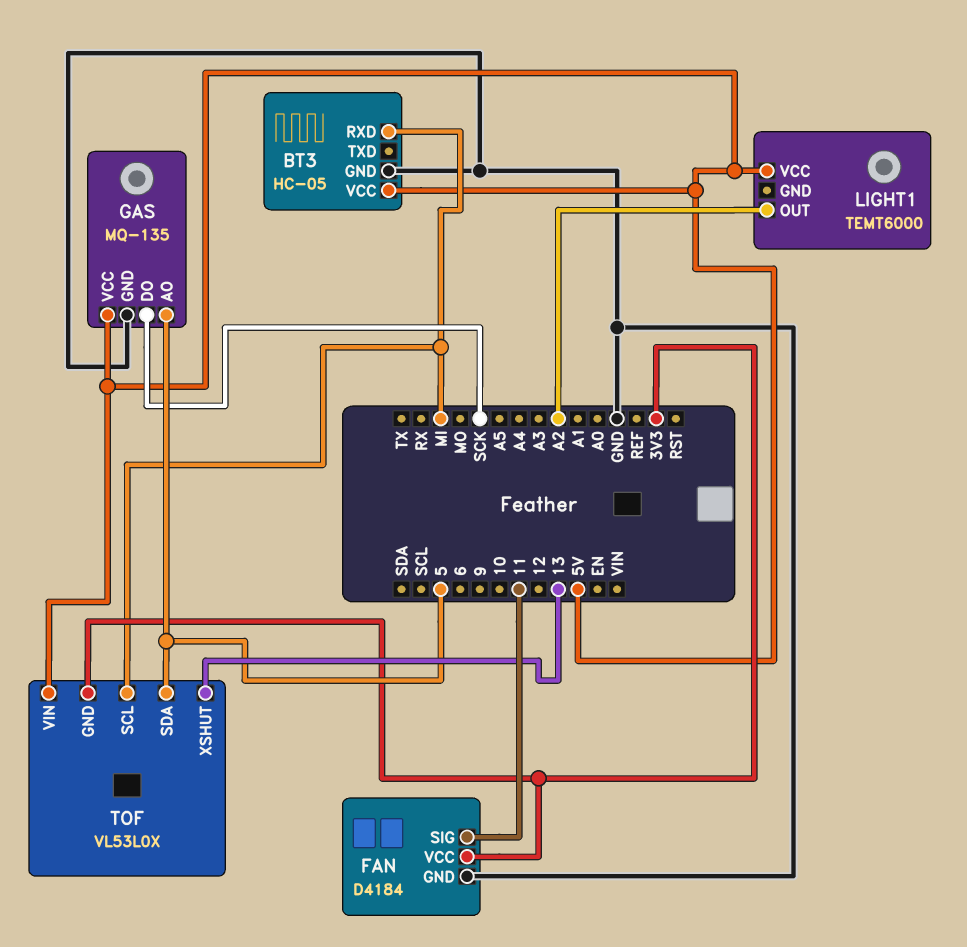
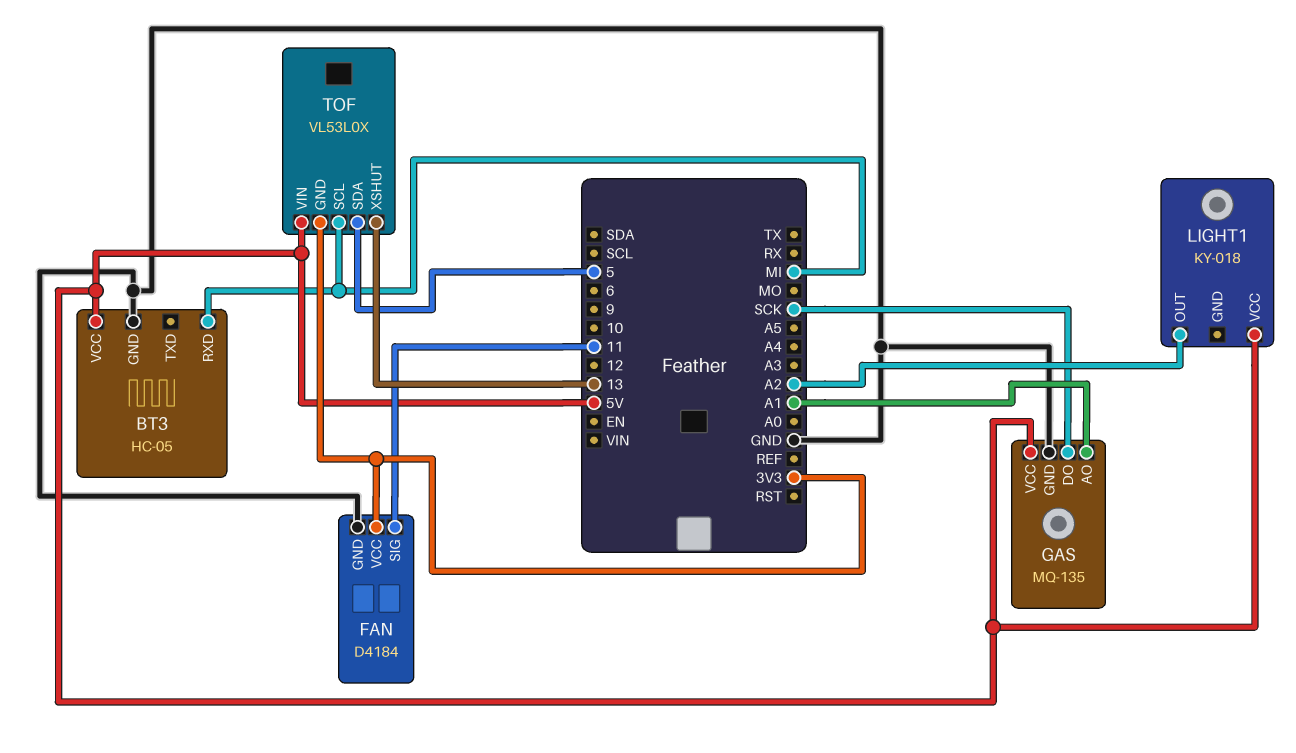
GAS pin AO: 5 -> A1
LIGHT1: TEMT6000 -> KY-018

